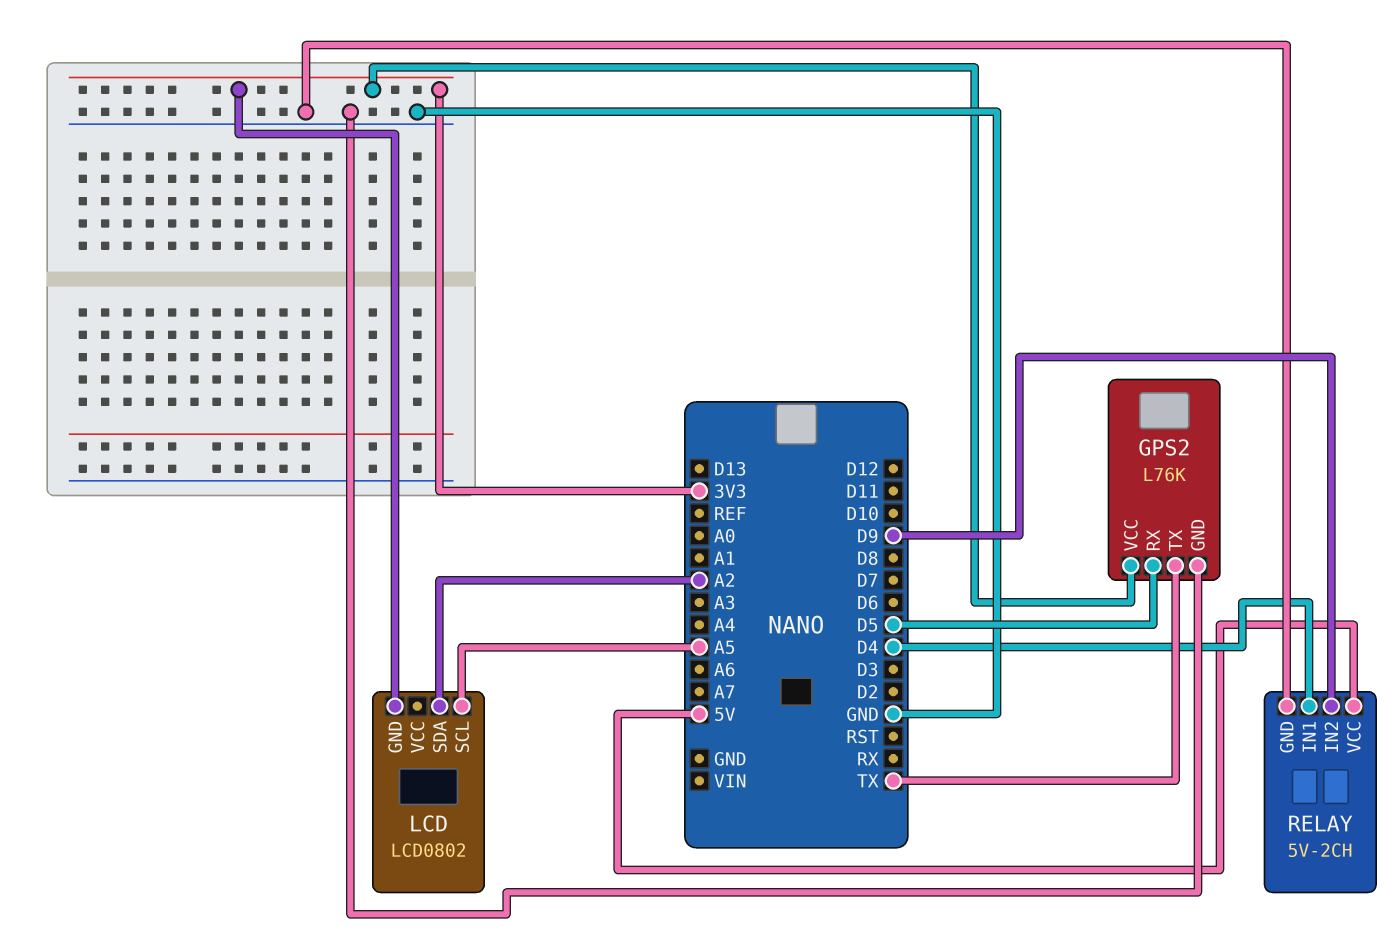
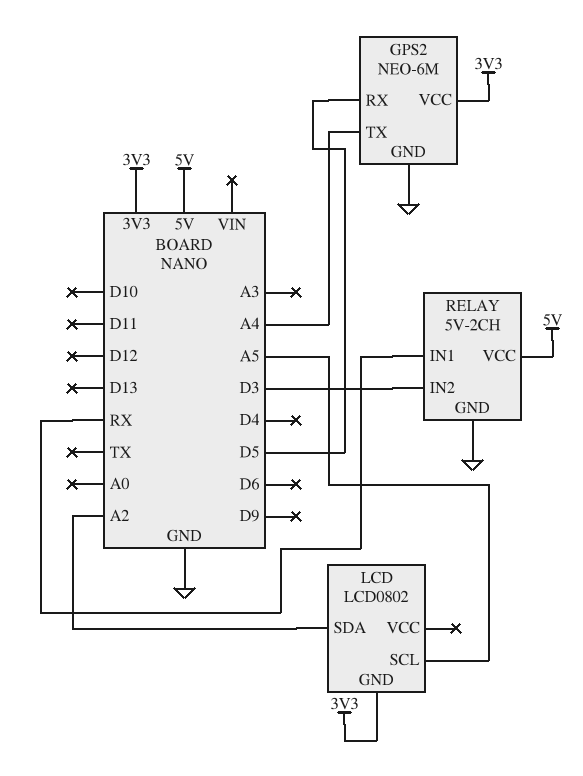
GPS2: L76K -> NEO-6M
GPS2 pin TX: TX -> A4
RELAY pin IN1: D4 -> RX
RELAY pin IN2: D9 -> D3

